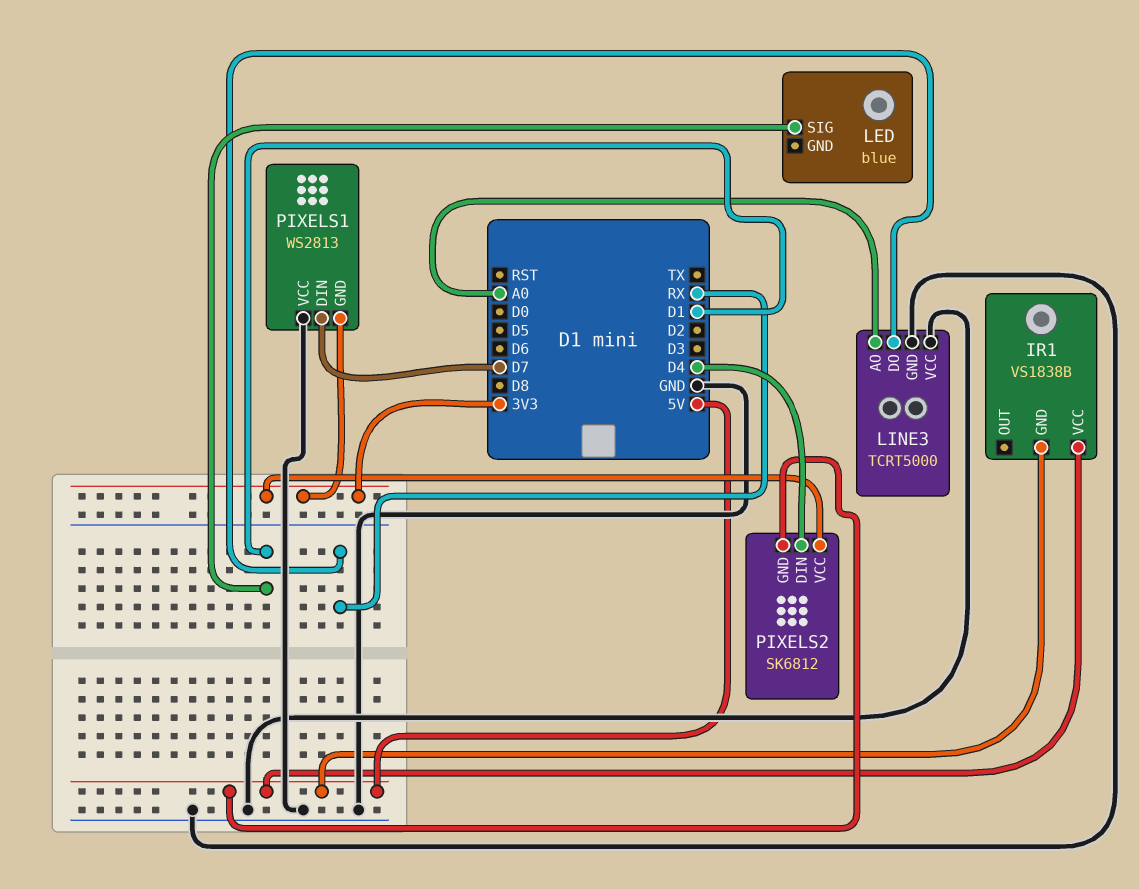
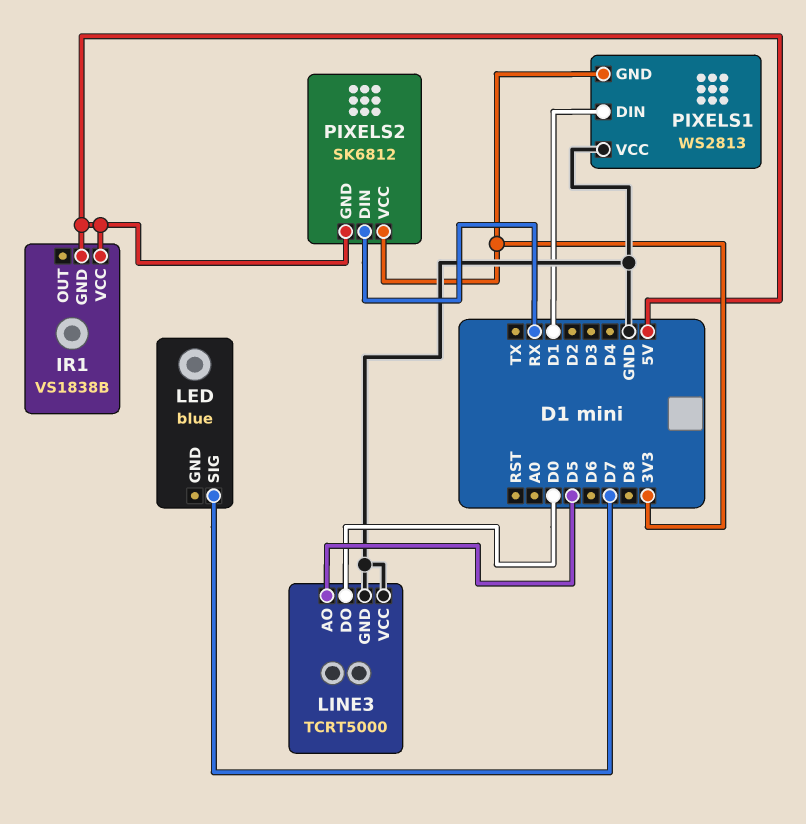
LED pin SIG: D1 -> D7
LINE3 pin AO: A0 -> D5
LINE3 pin DO: RX -> D0
PIXELS1 pin DIN: D7 -> D1
PIXELS2 pin DIN: D4 -> RX

